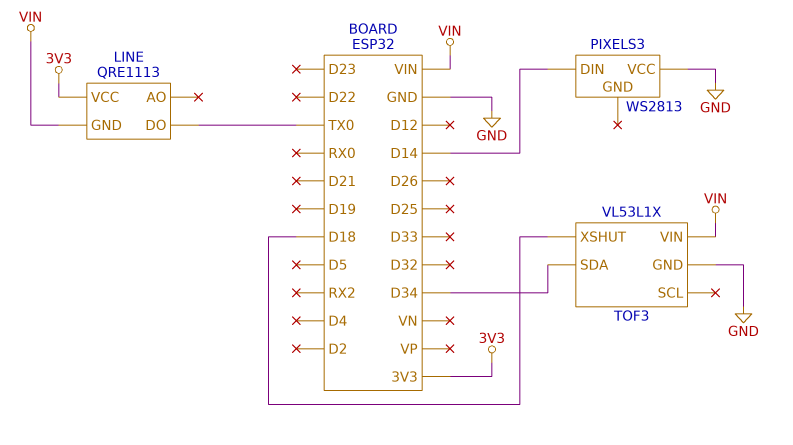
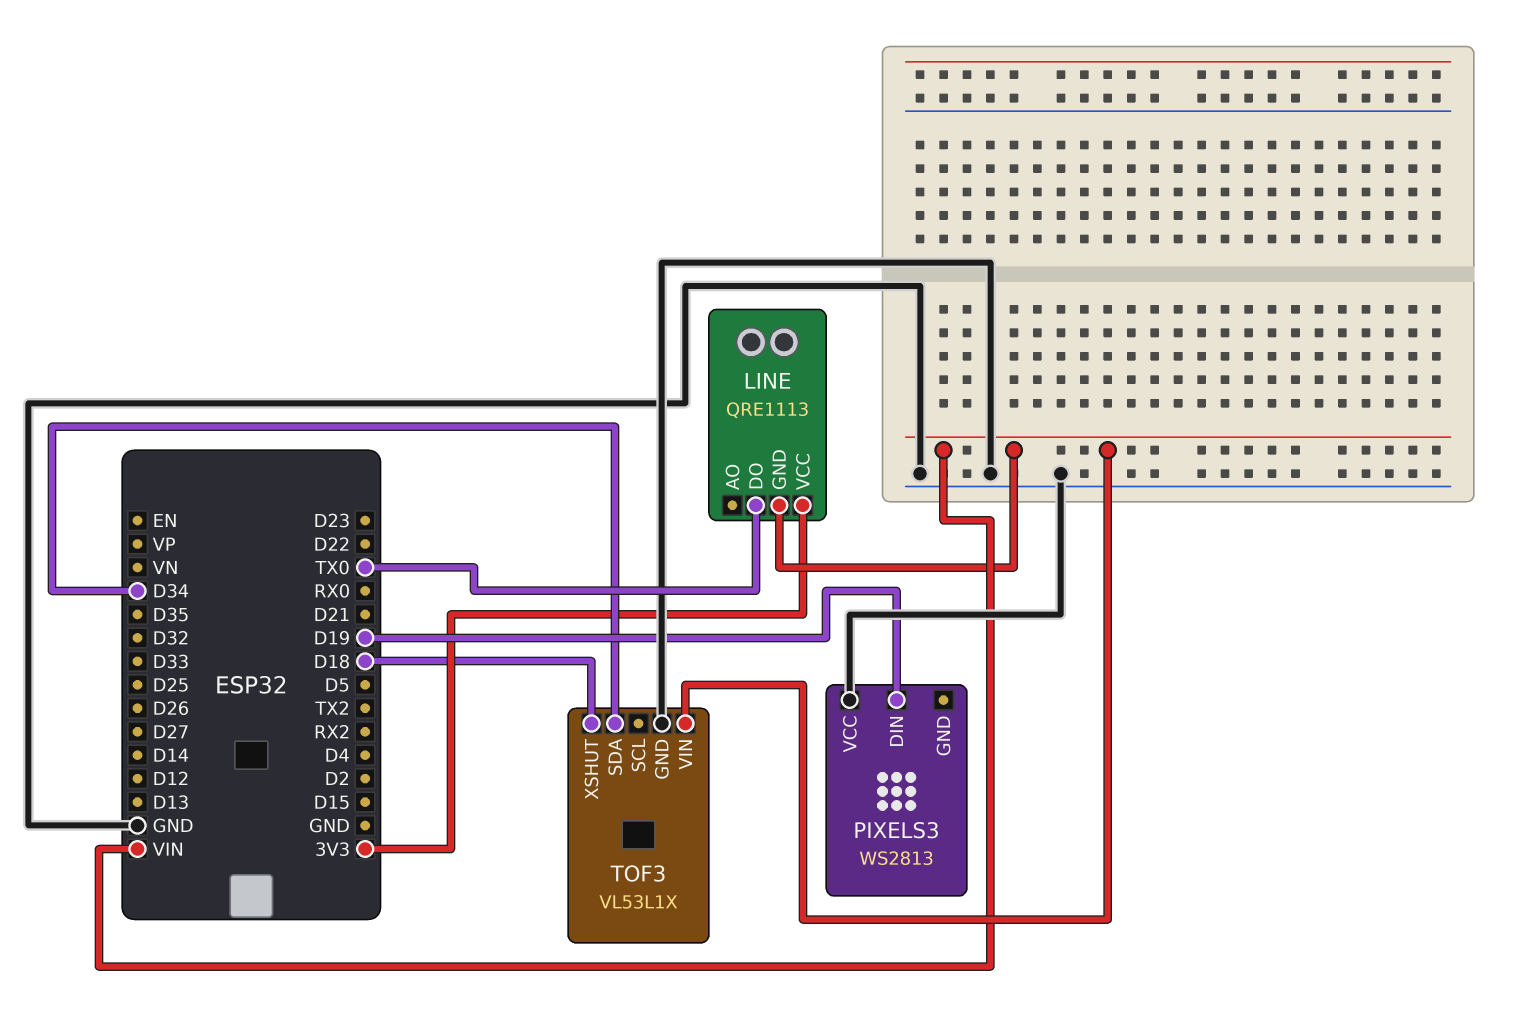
PIXELS3 pin DIN: D14 -> D19

